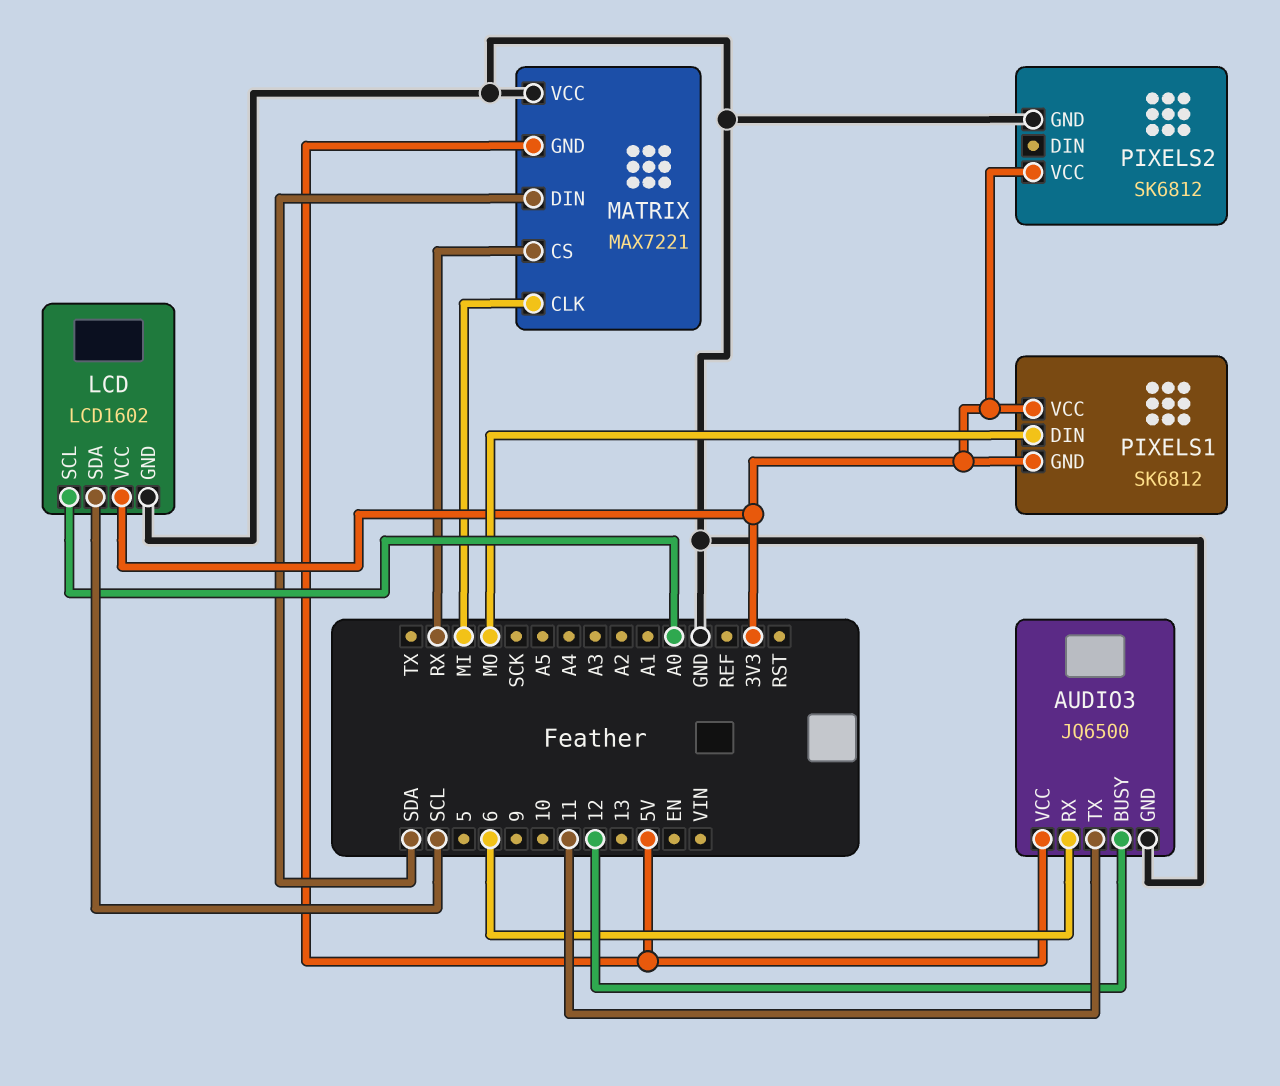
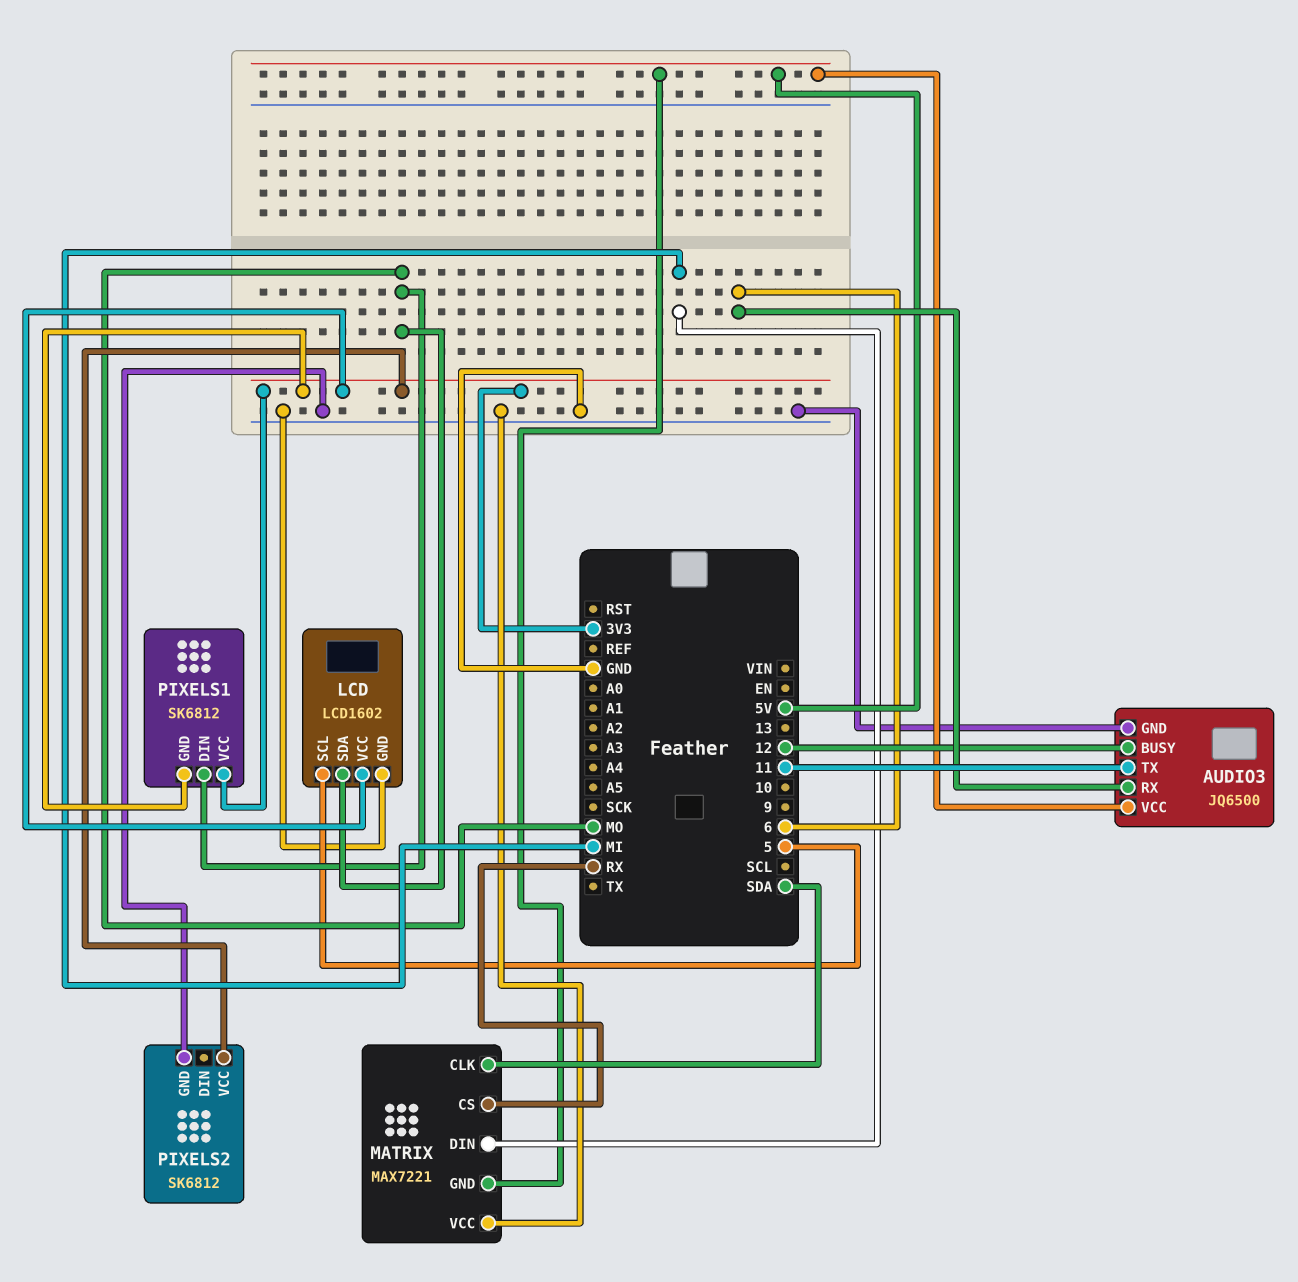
LCD pin SCL: A0 -> 5
LCD pin SDA: SCL -> MO
MATRIX pin CLK: MI -> SDA
MATRIX pin DIN: SDA -> MI

